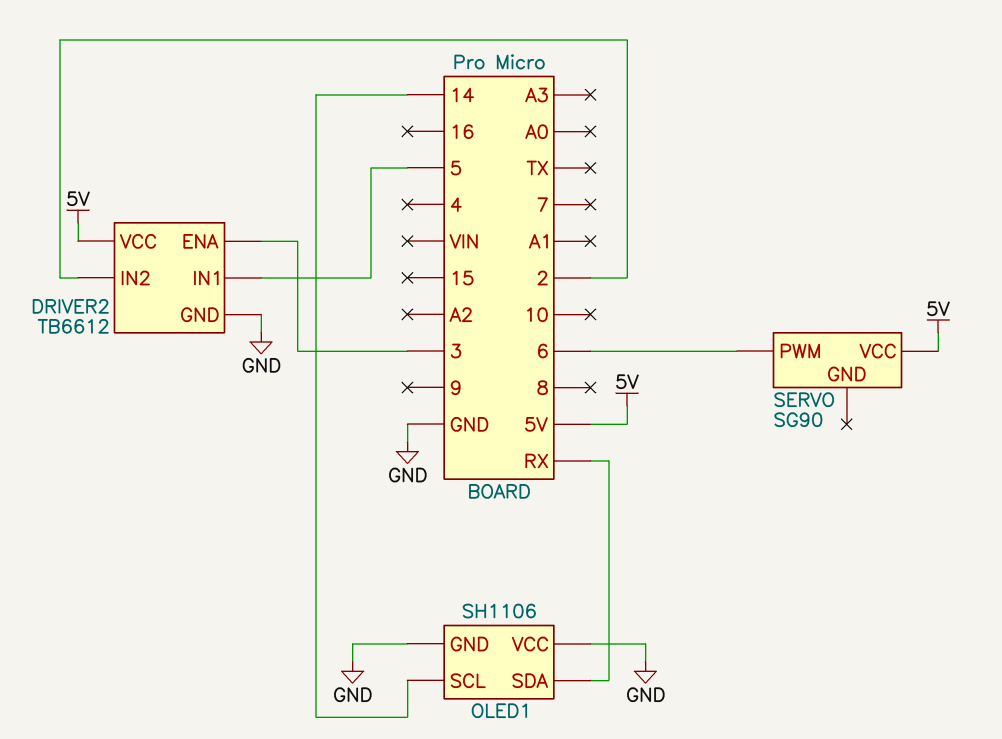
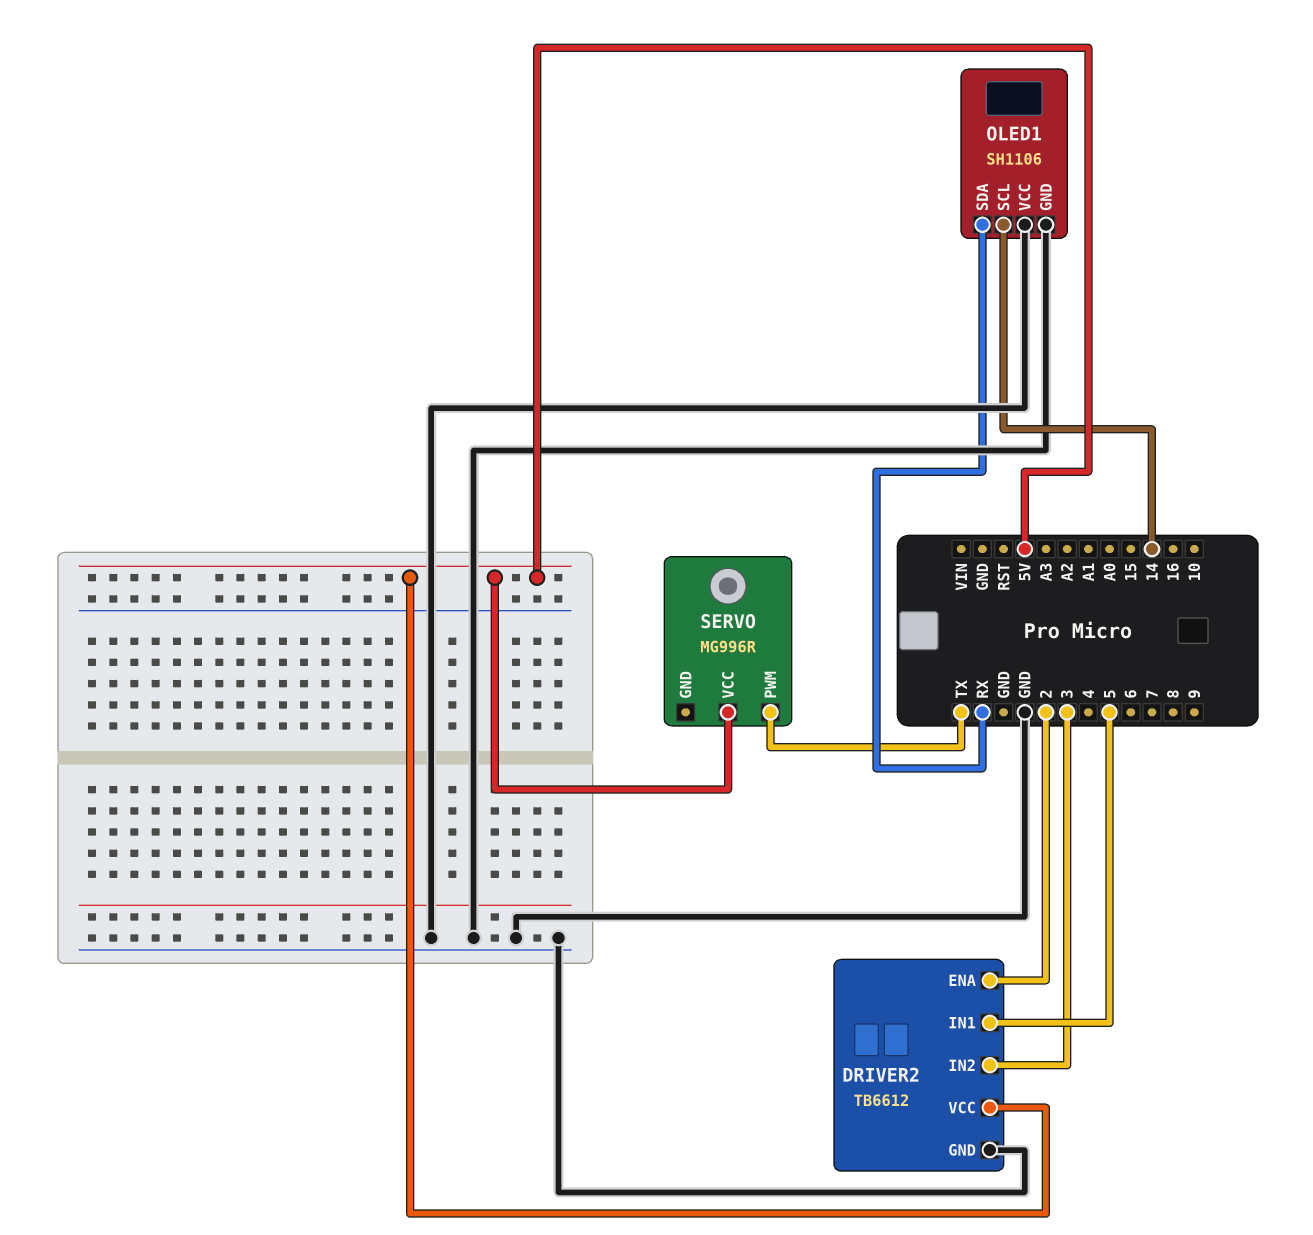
DRIVER2 pin ENA: 3 -> 2
DRIVER2 pin IN2: 2 -> 3
SERVO: SG90 -> MG996R
SERVO pin PWM: 6 -> TX

